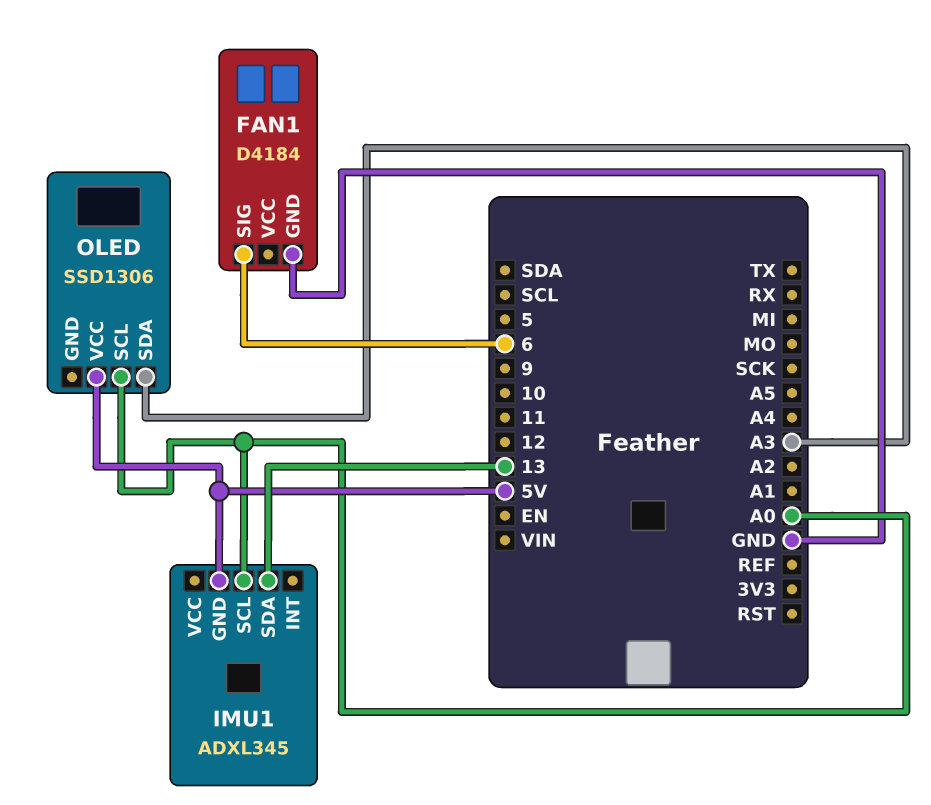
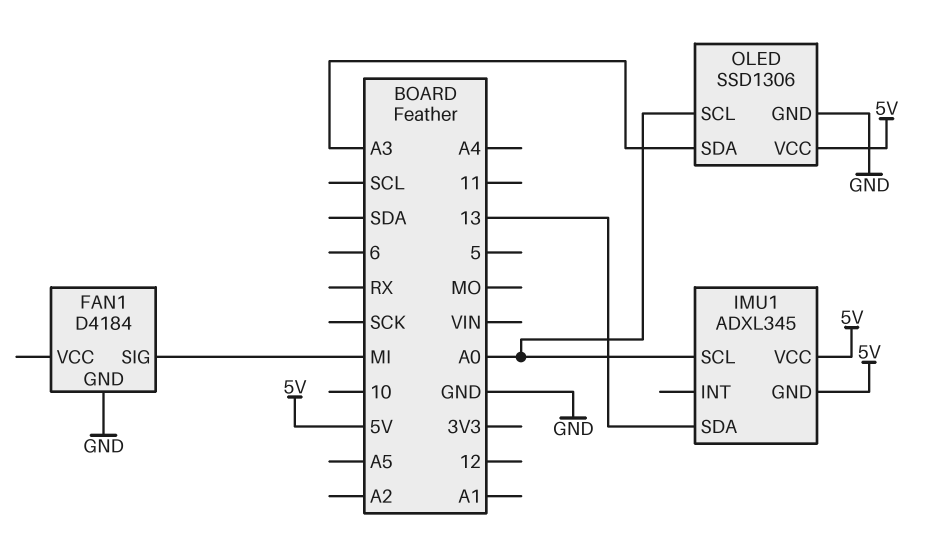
FAN1 pin SIG: 6 -> MI
IMU1 pin VCC: none -> 5V
OLED pin GND: none -> GND

